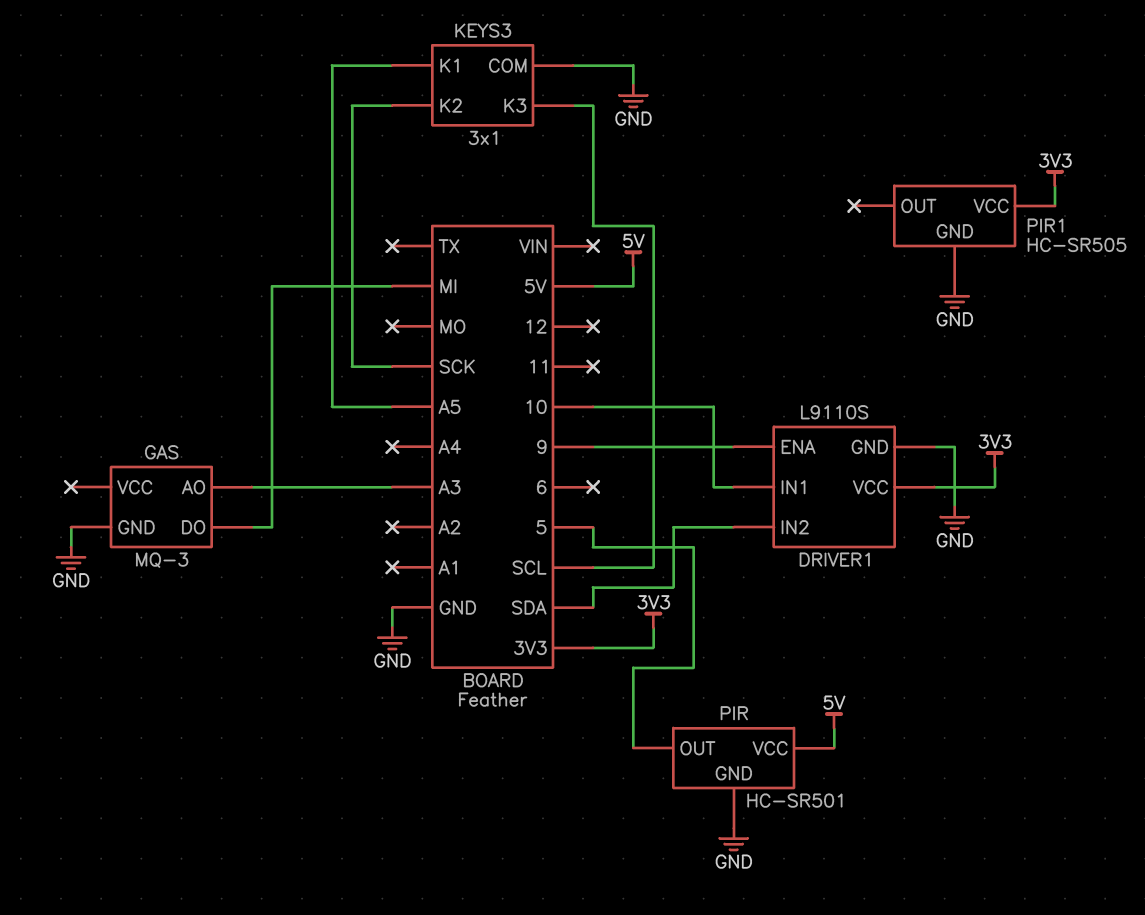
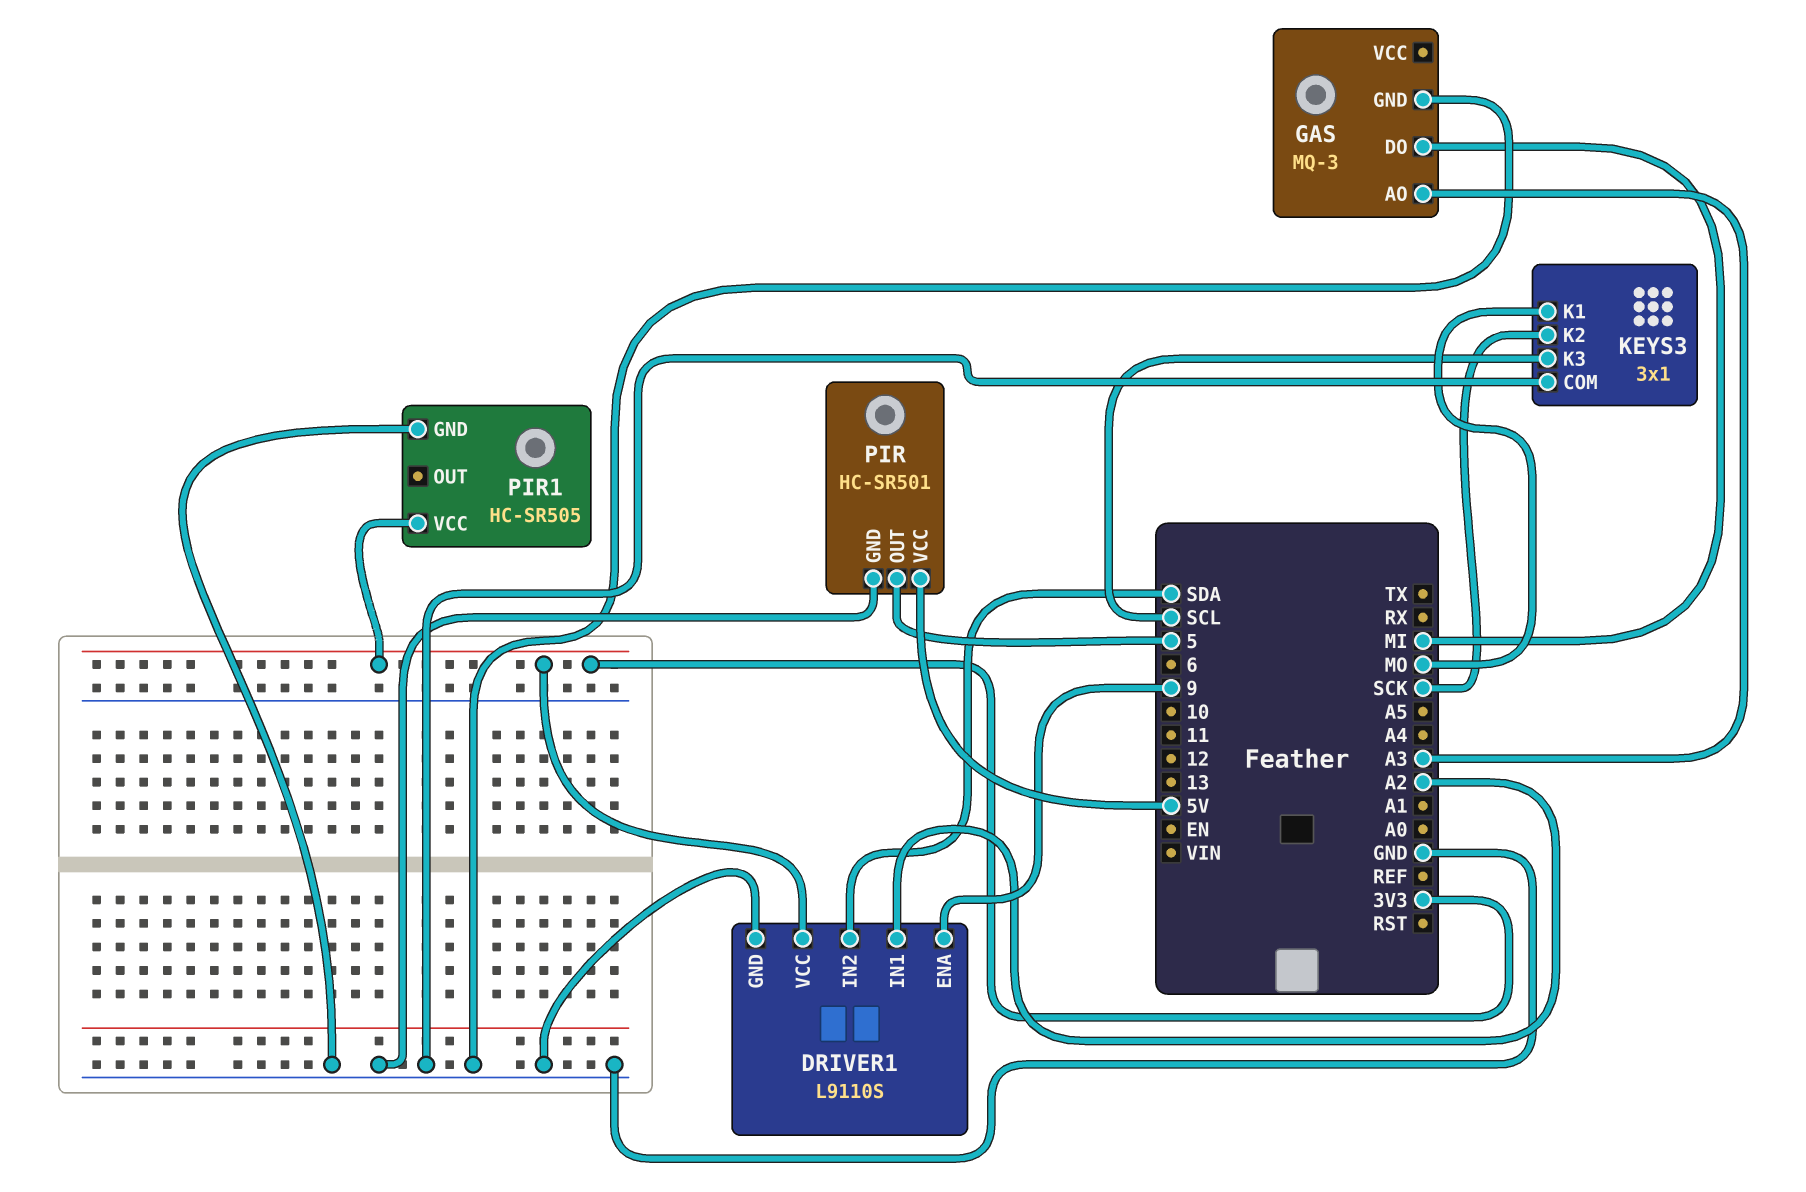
DRIVER1 pin IN1: 10 -> A2
KEYS3 pin K1: A5 -> MO

